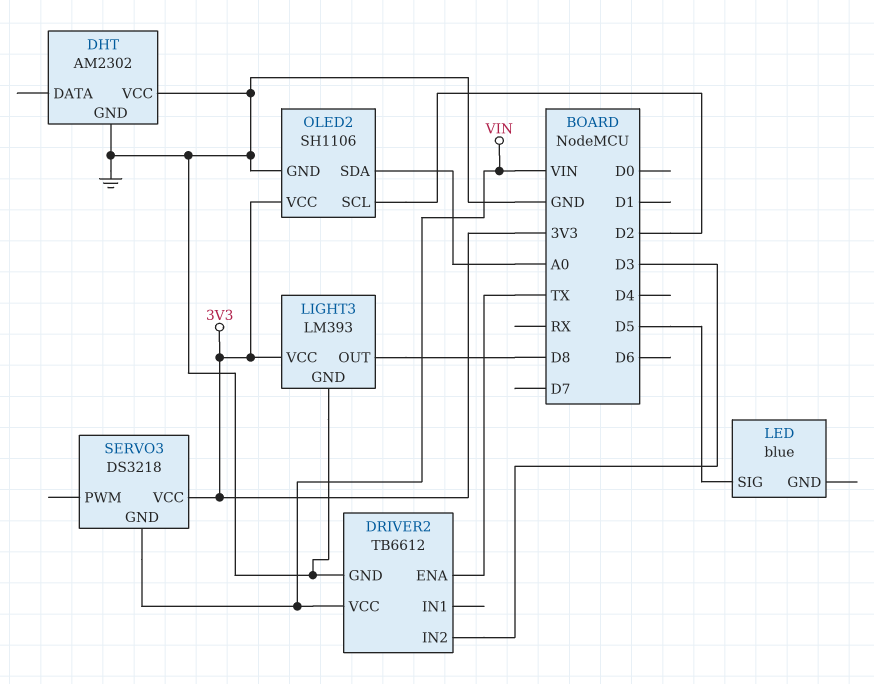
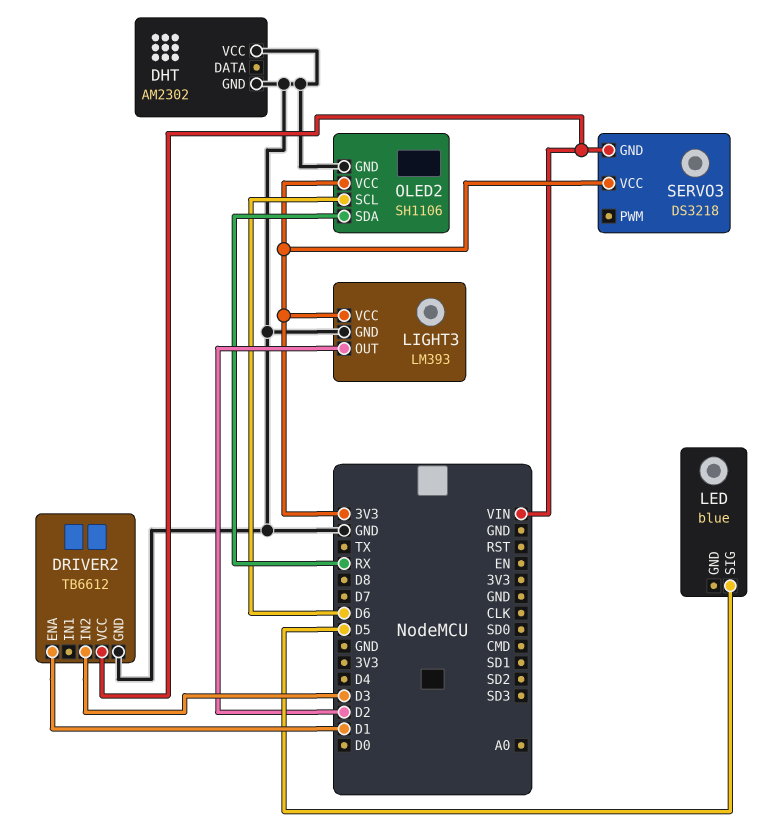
DRIVER2 pin ENA: TX -> D1
LIGHT3 pin OUT: D8 -> D2
OLED2 pin SCL: D2 -> D6
OLED2 pin SDA: A0 -> RX

